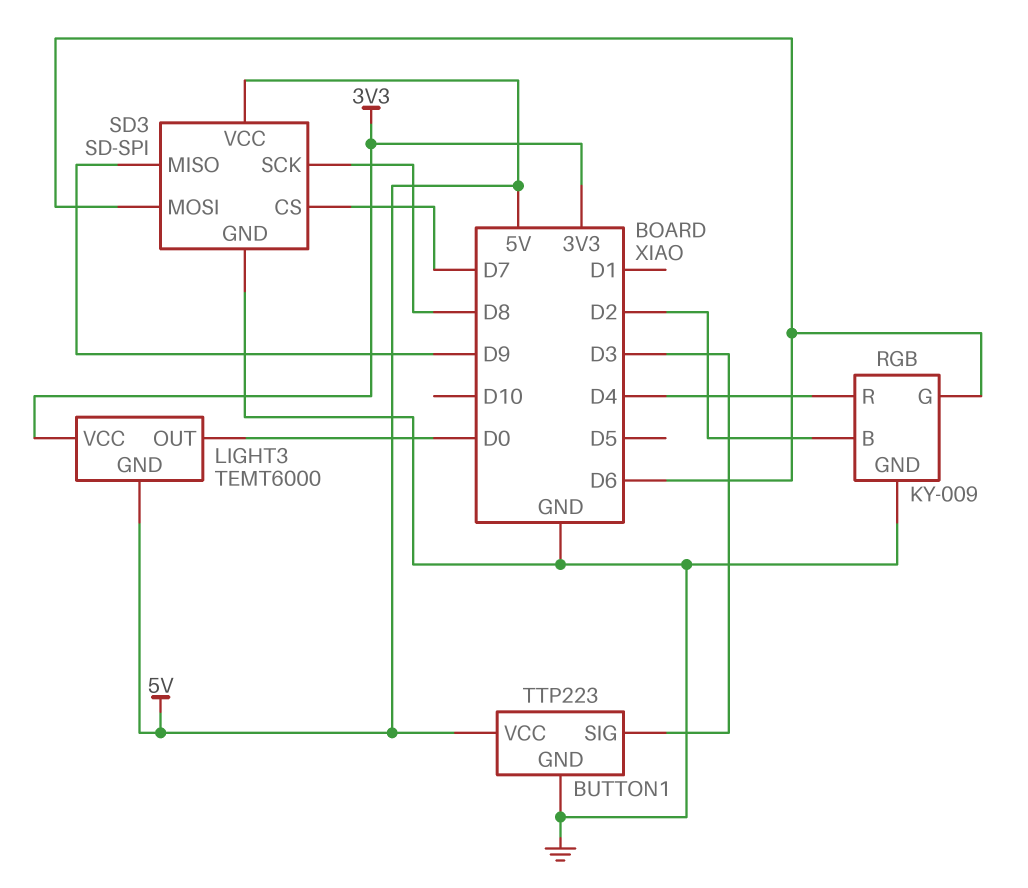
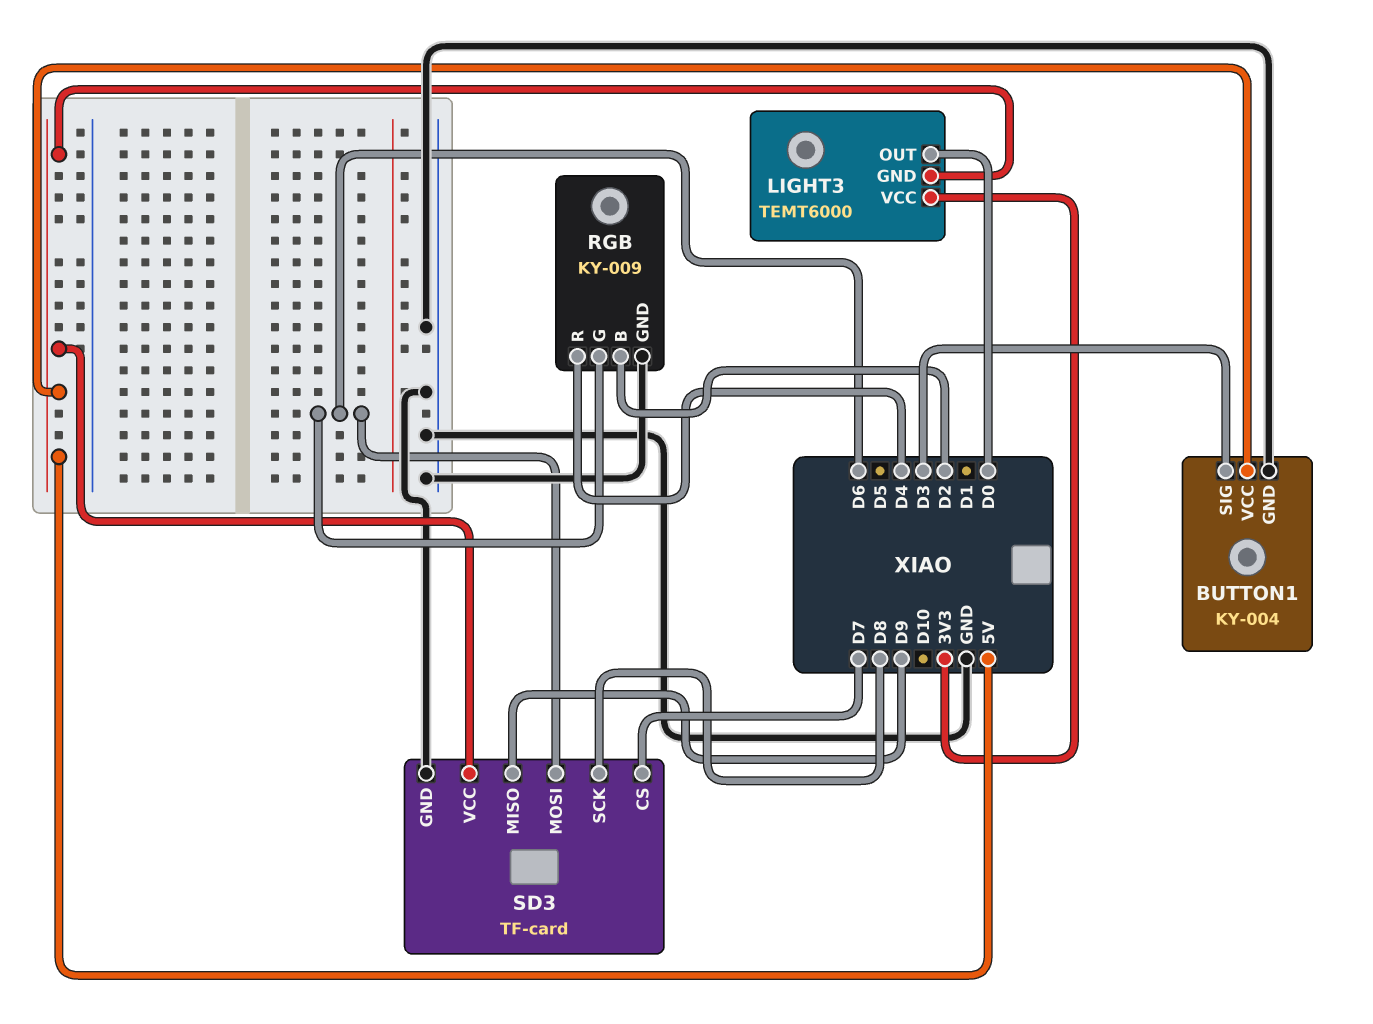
BUTTON1: TTP223 -> KY-004
SD3: SD-SPI -> TF-card

